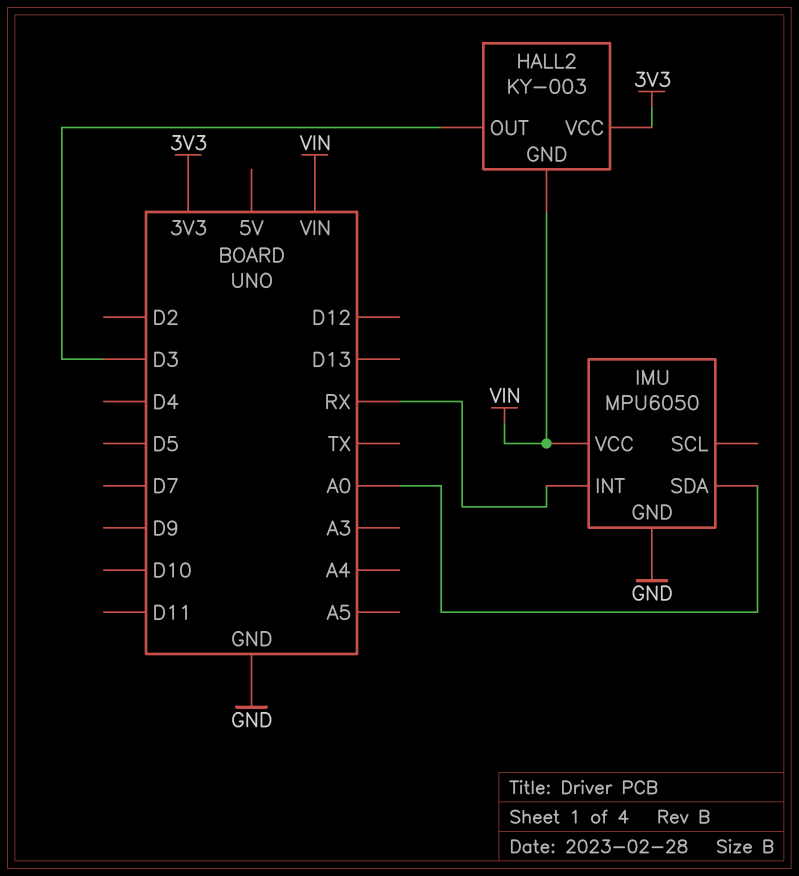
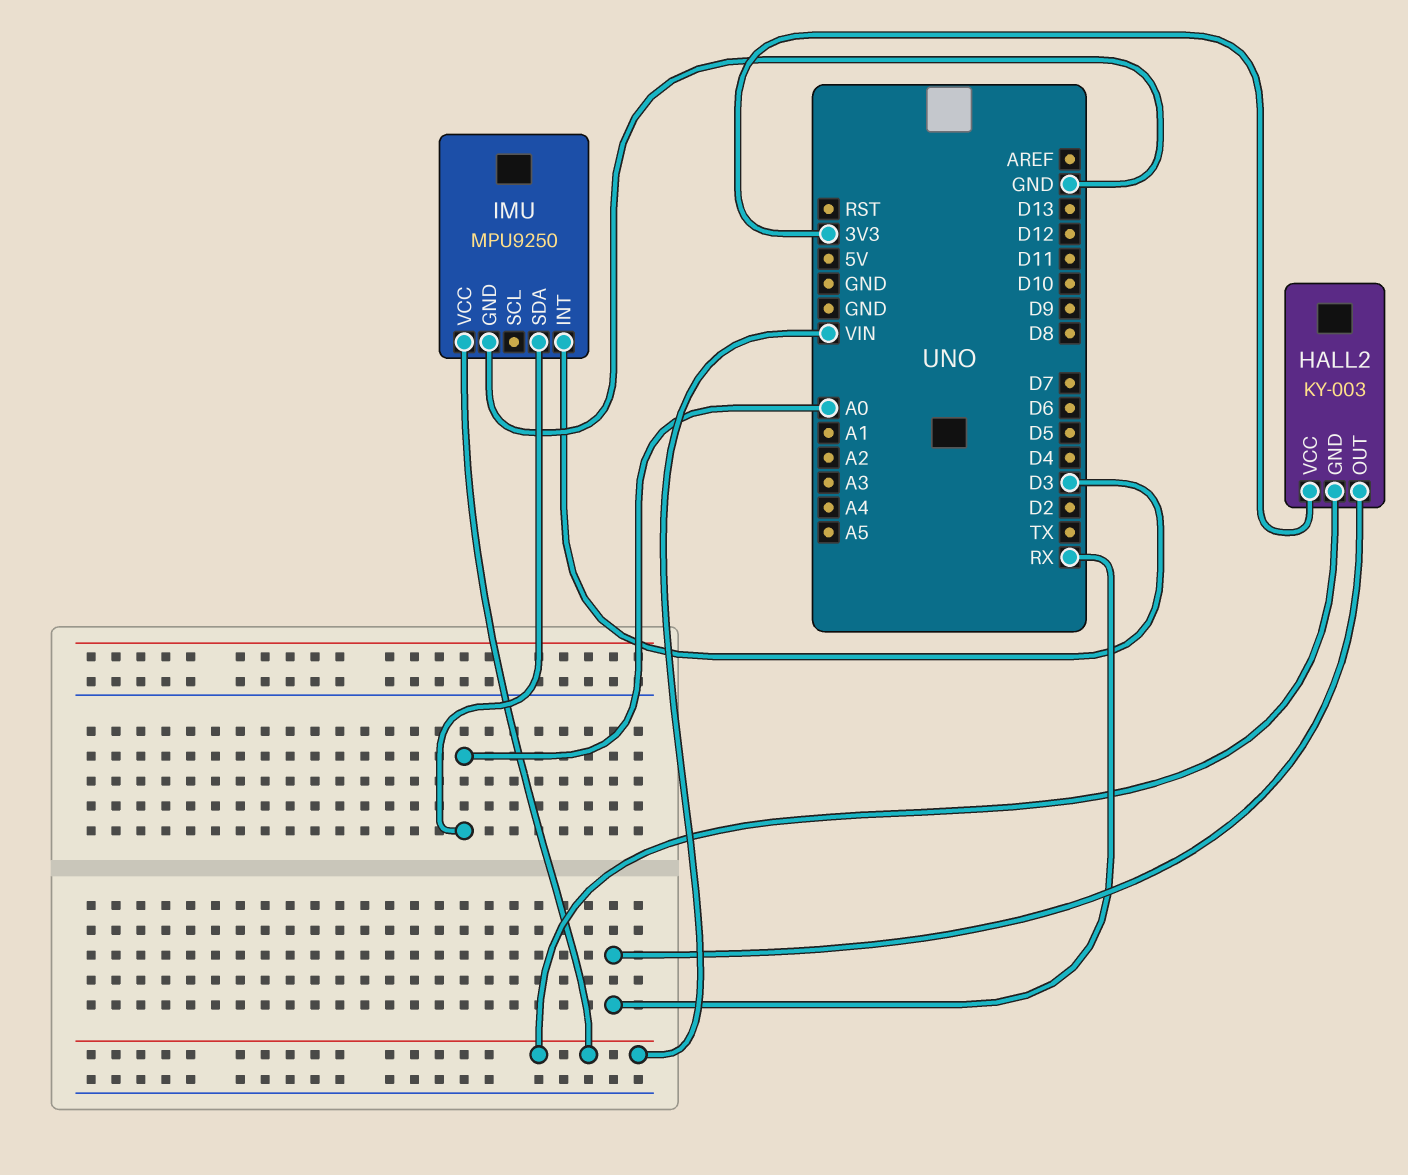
HALL2 pin OUT: D3 -> RX
IMU: MPU6050 -> MPU9250
IMU pin INT: RX -> D3

